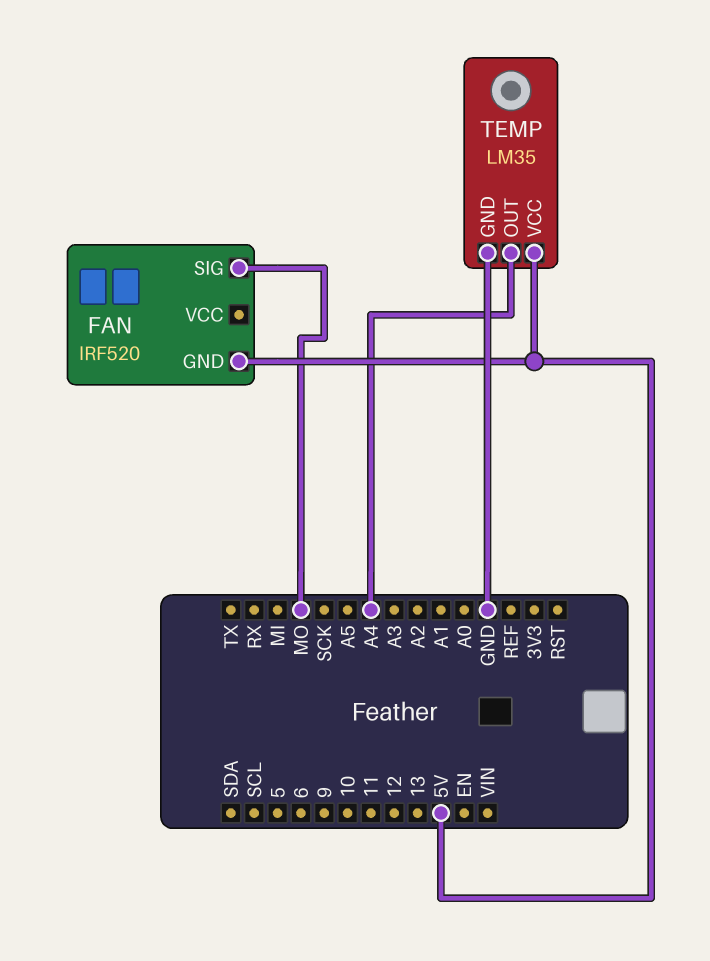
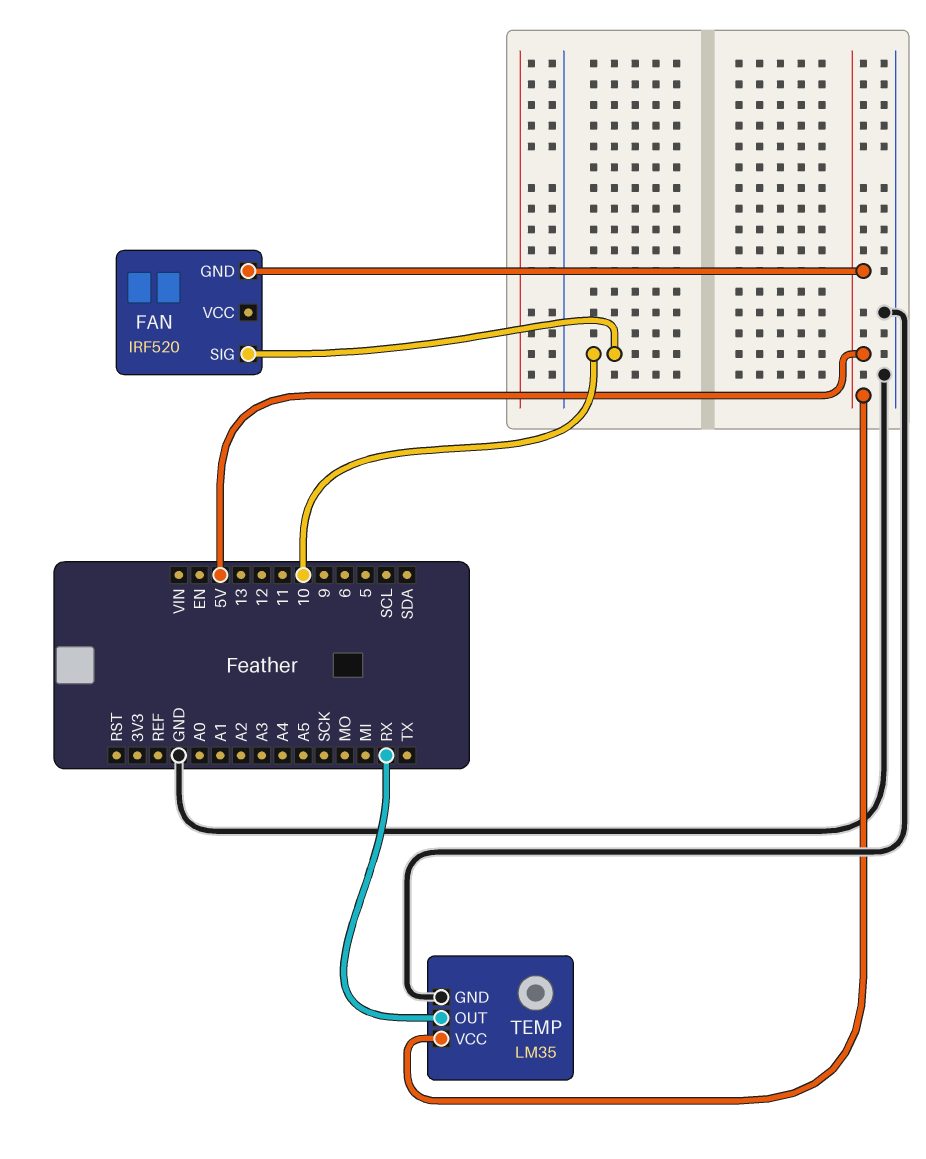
FAN pin SIG: MO -> 10
TEMP pin OUT: A4 -> RX

